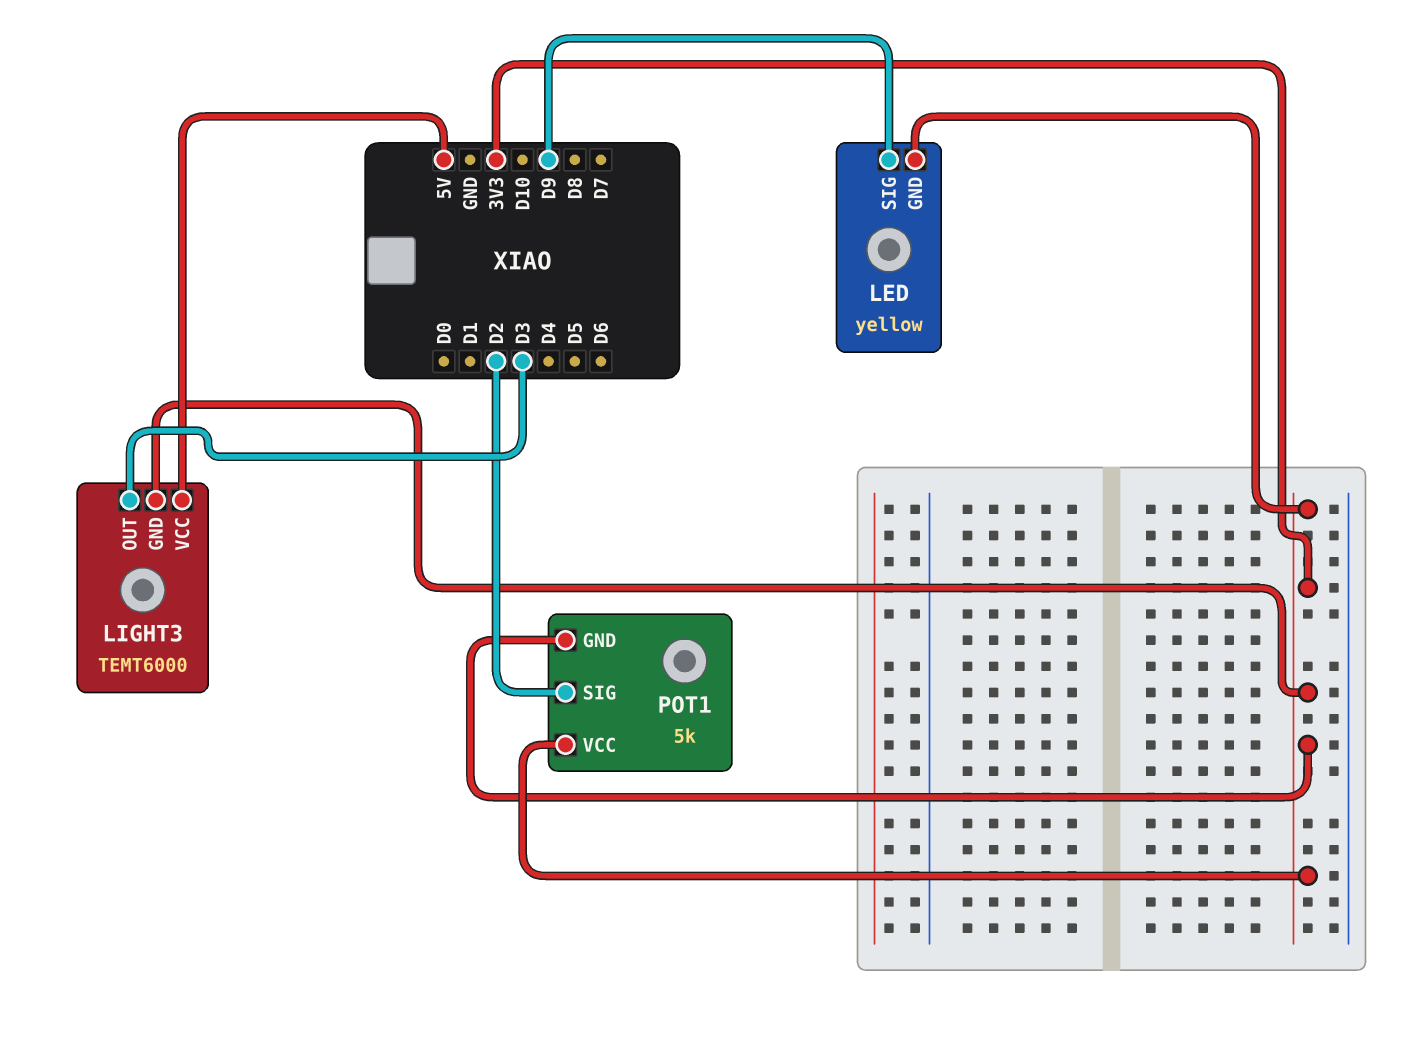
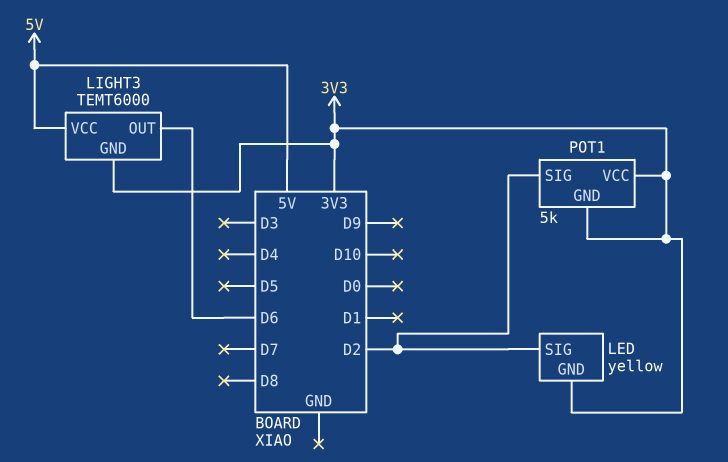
LED pin SIG: D9 -> D2
LIGHT3 pin OUT: D3 -> D6

